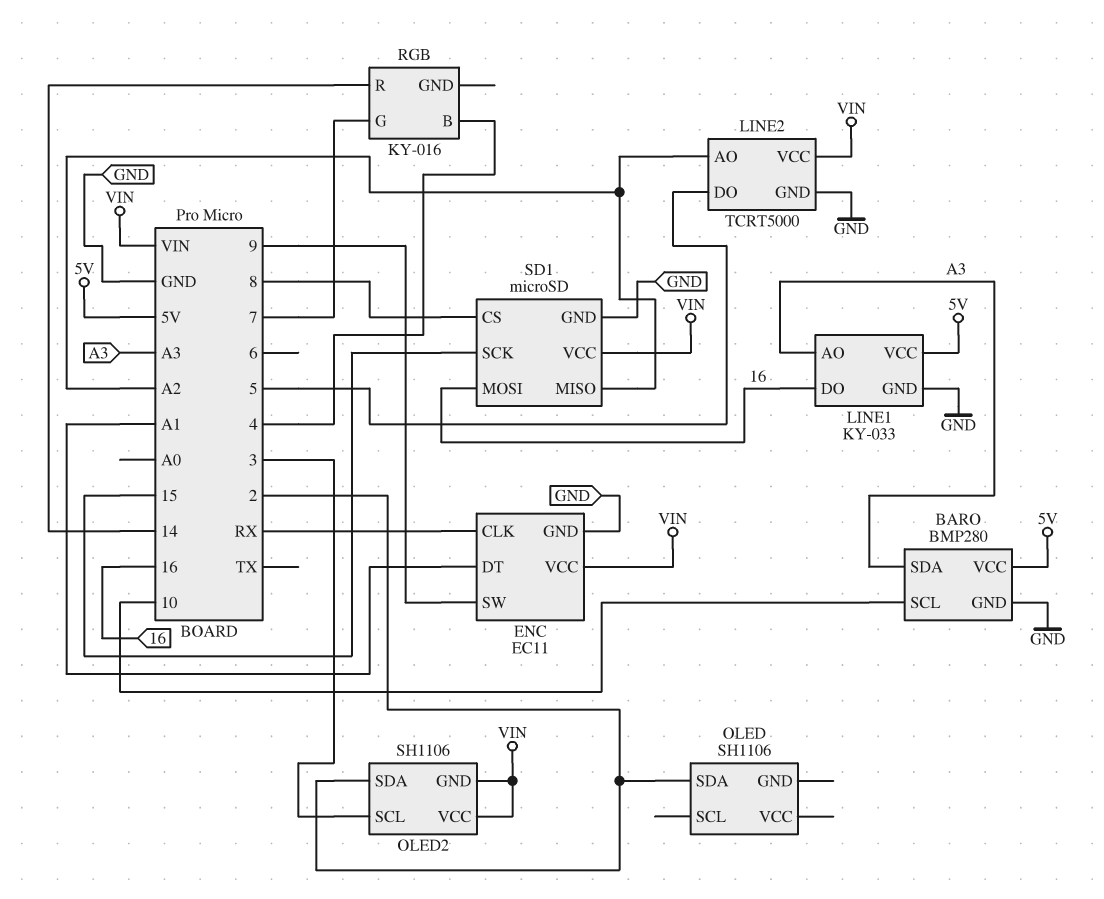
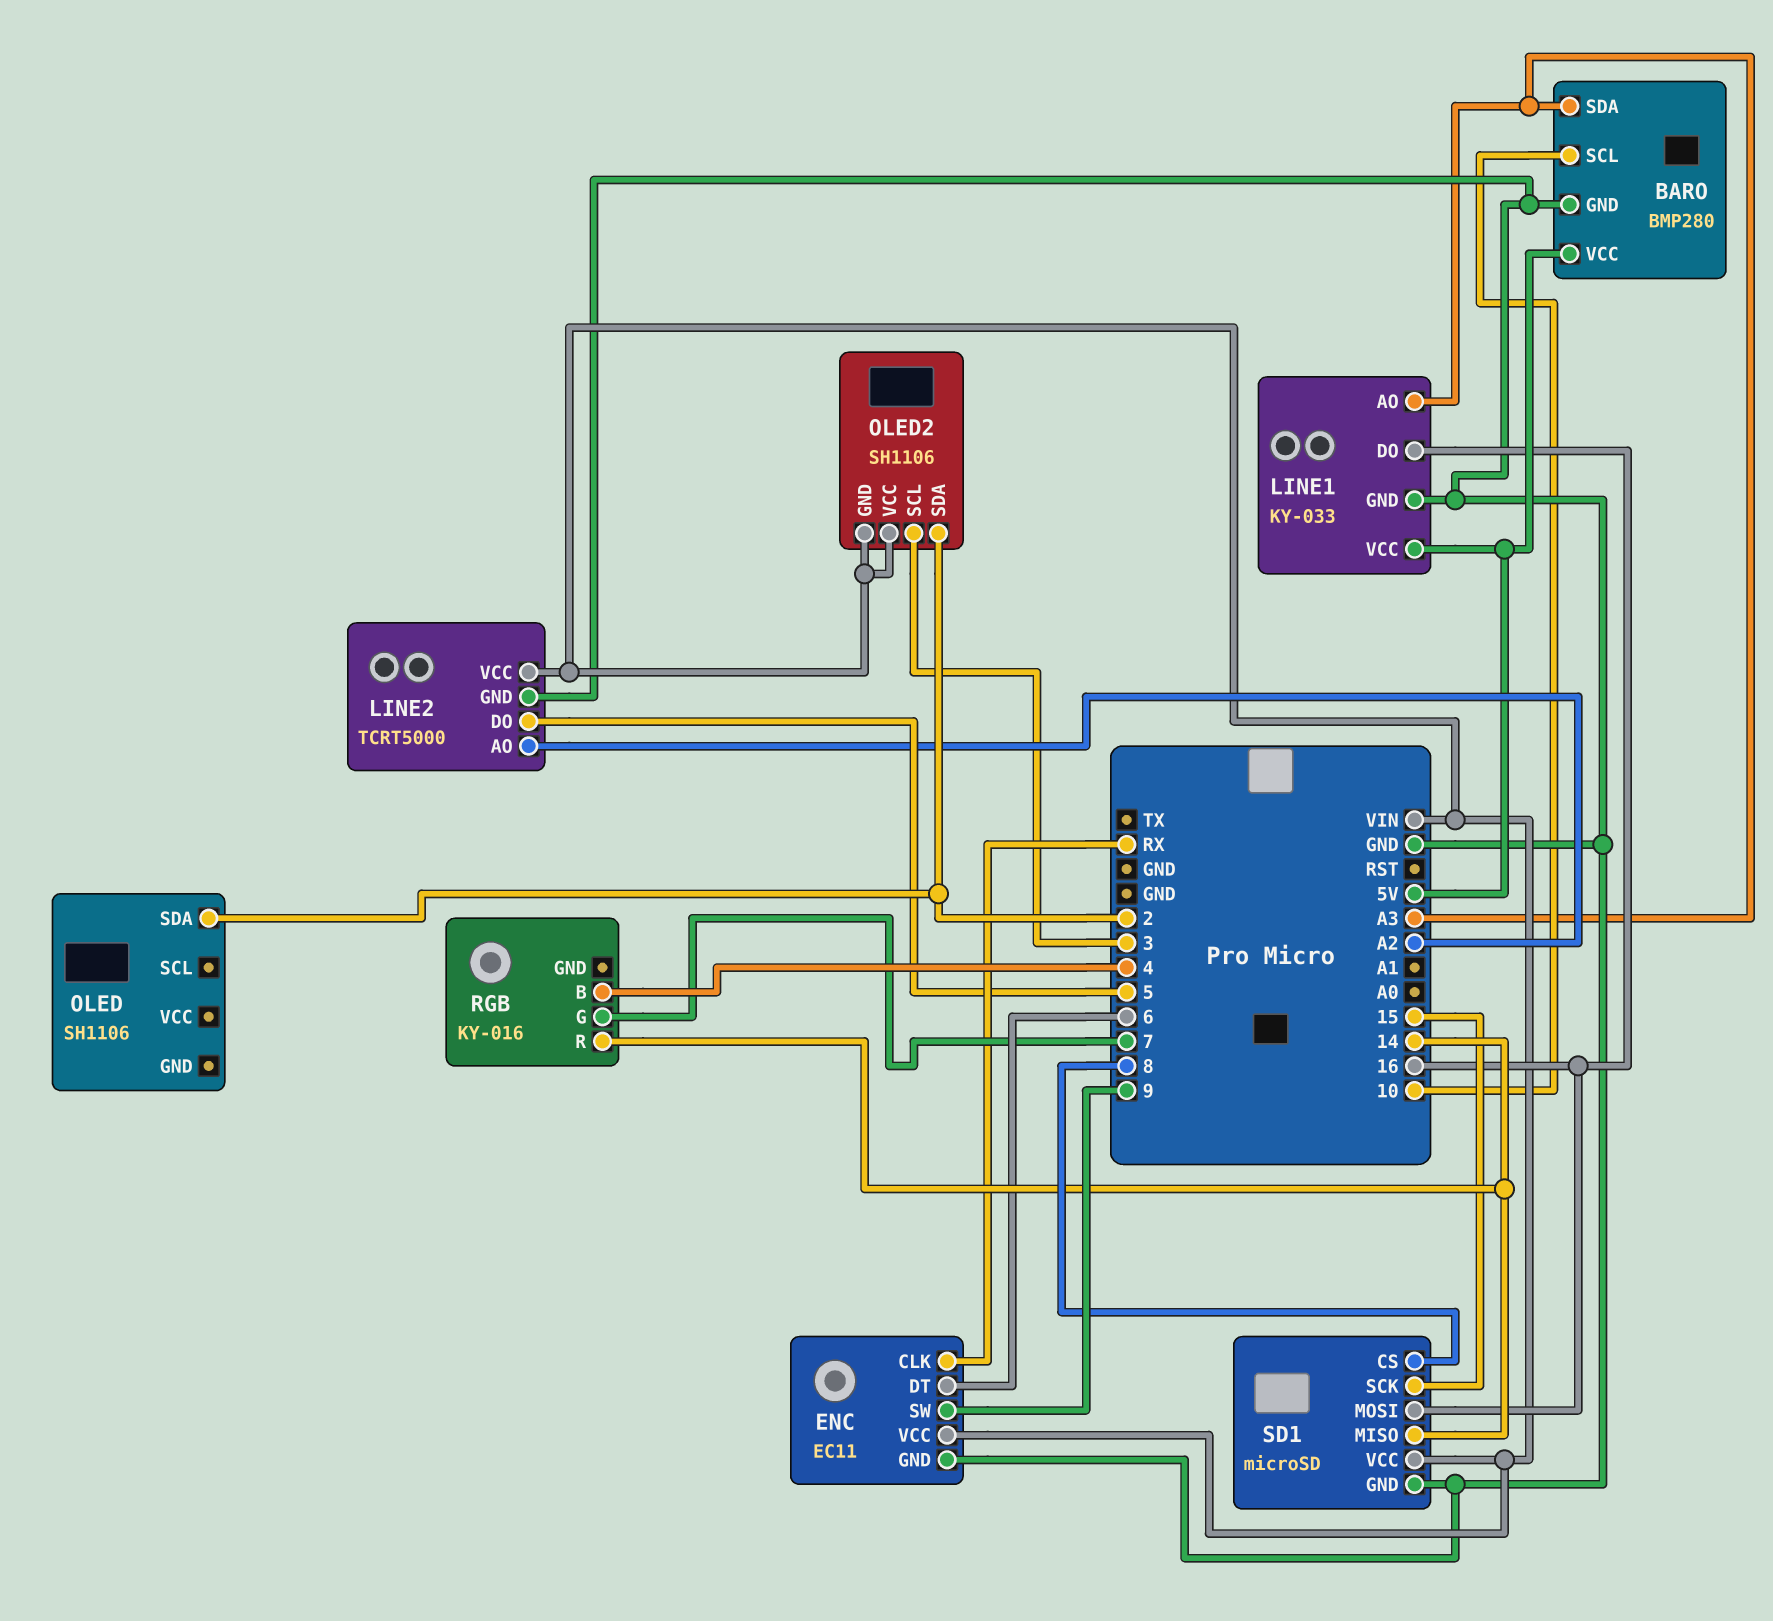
ENC pin DT: A1 -> 6
SD1 pin MISO: A2 -> 14

